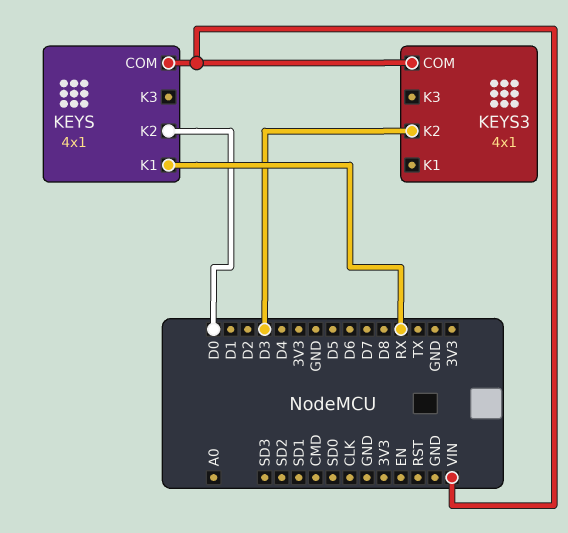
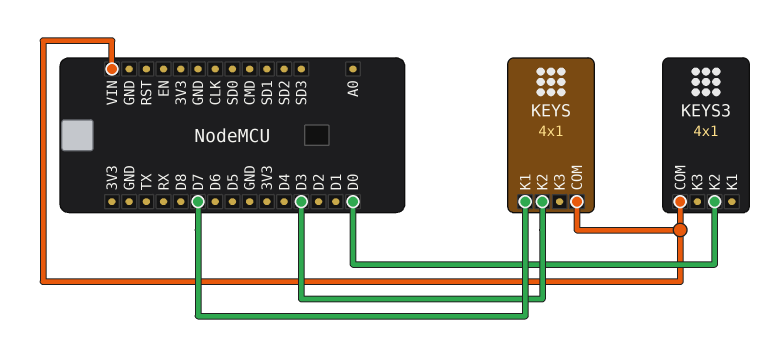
KEYS pin K1: RX -> D7
KEYS pin K2: D0 -> D3
KEYS3 pin K2: D3 -> D0

